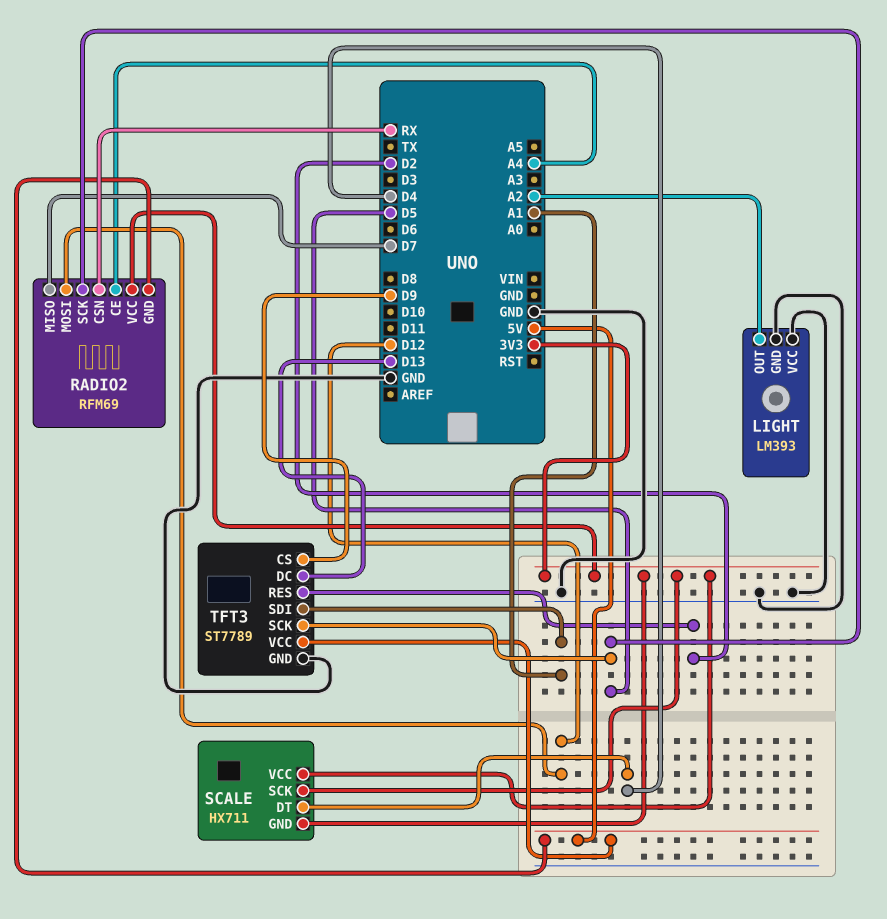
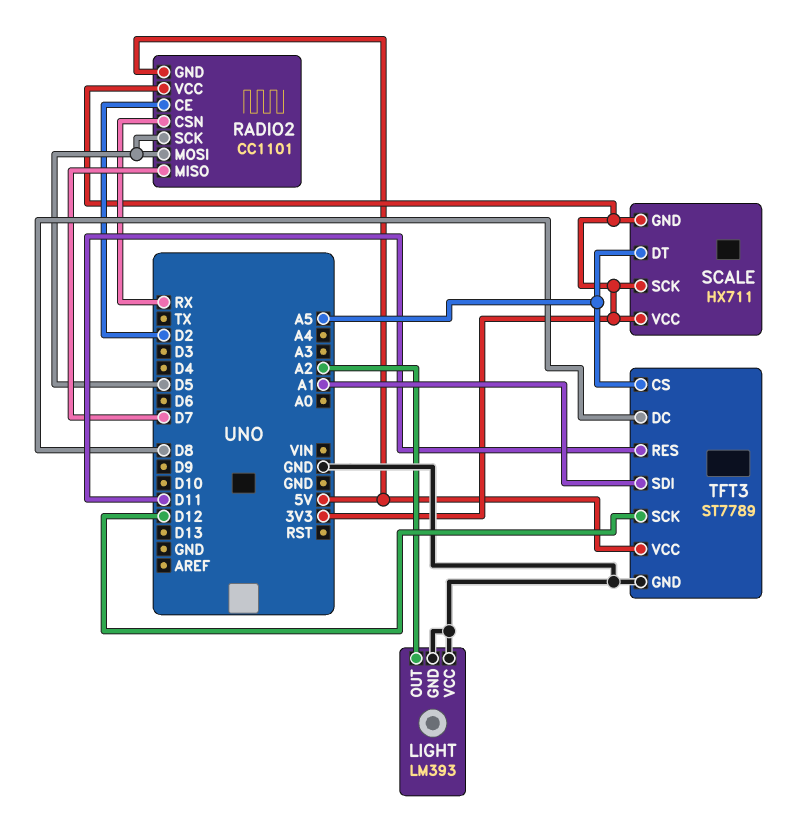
RADIO2: RFM69 -> CC1101
RADIO2 pin CE: A4 -> D2
RADIO2 pin MOSI: D12 -> D5
SCALE pin DT: D4 -> A5
TFT3 pin CS: D9 -> A5
TFT3 pin DC: D13 -> D8
TFT3 pin RES: D2 -> D11
TFT3 pin SCK: D5 -> D12

